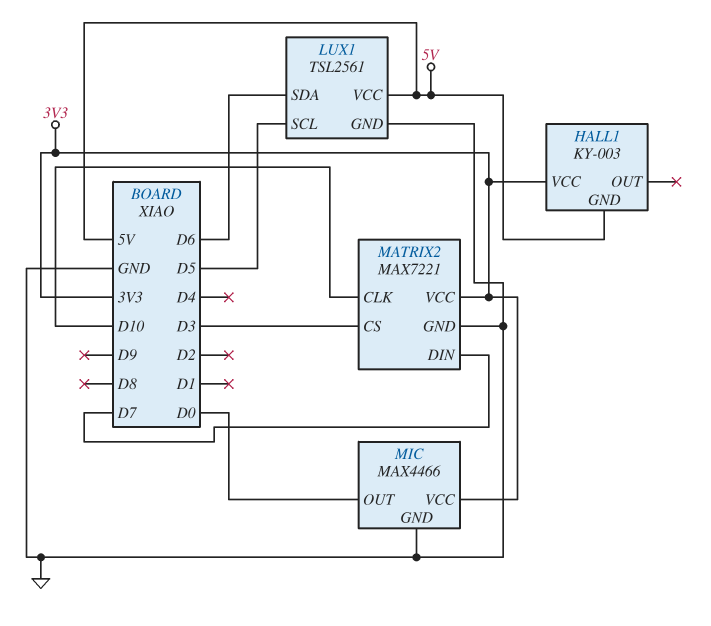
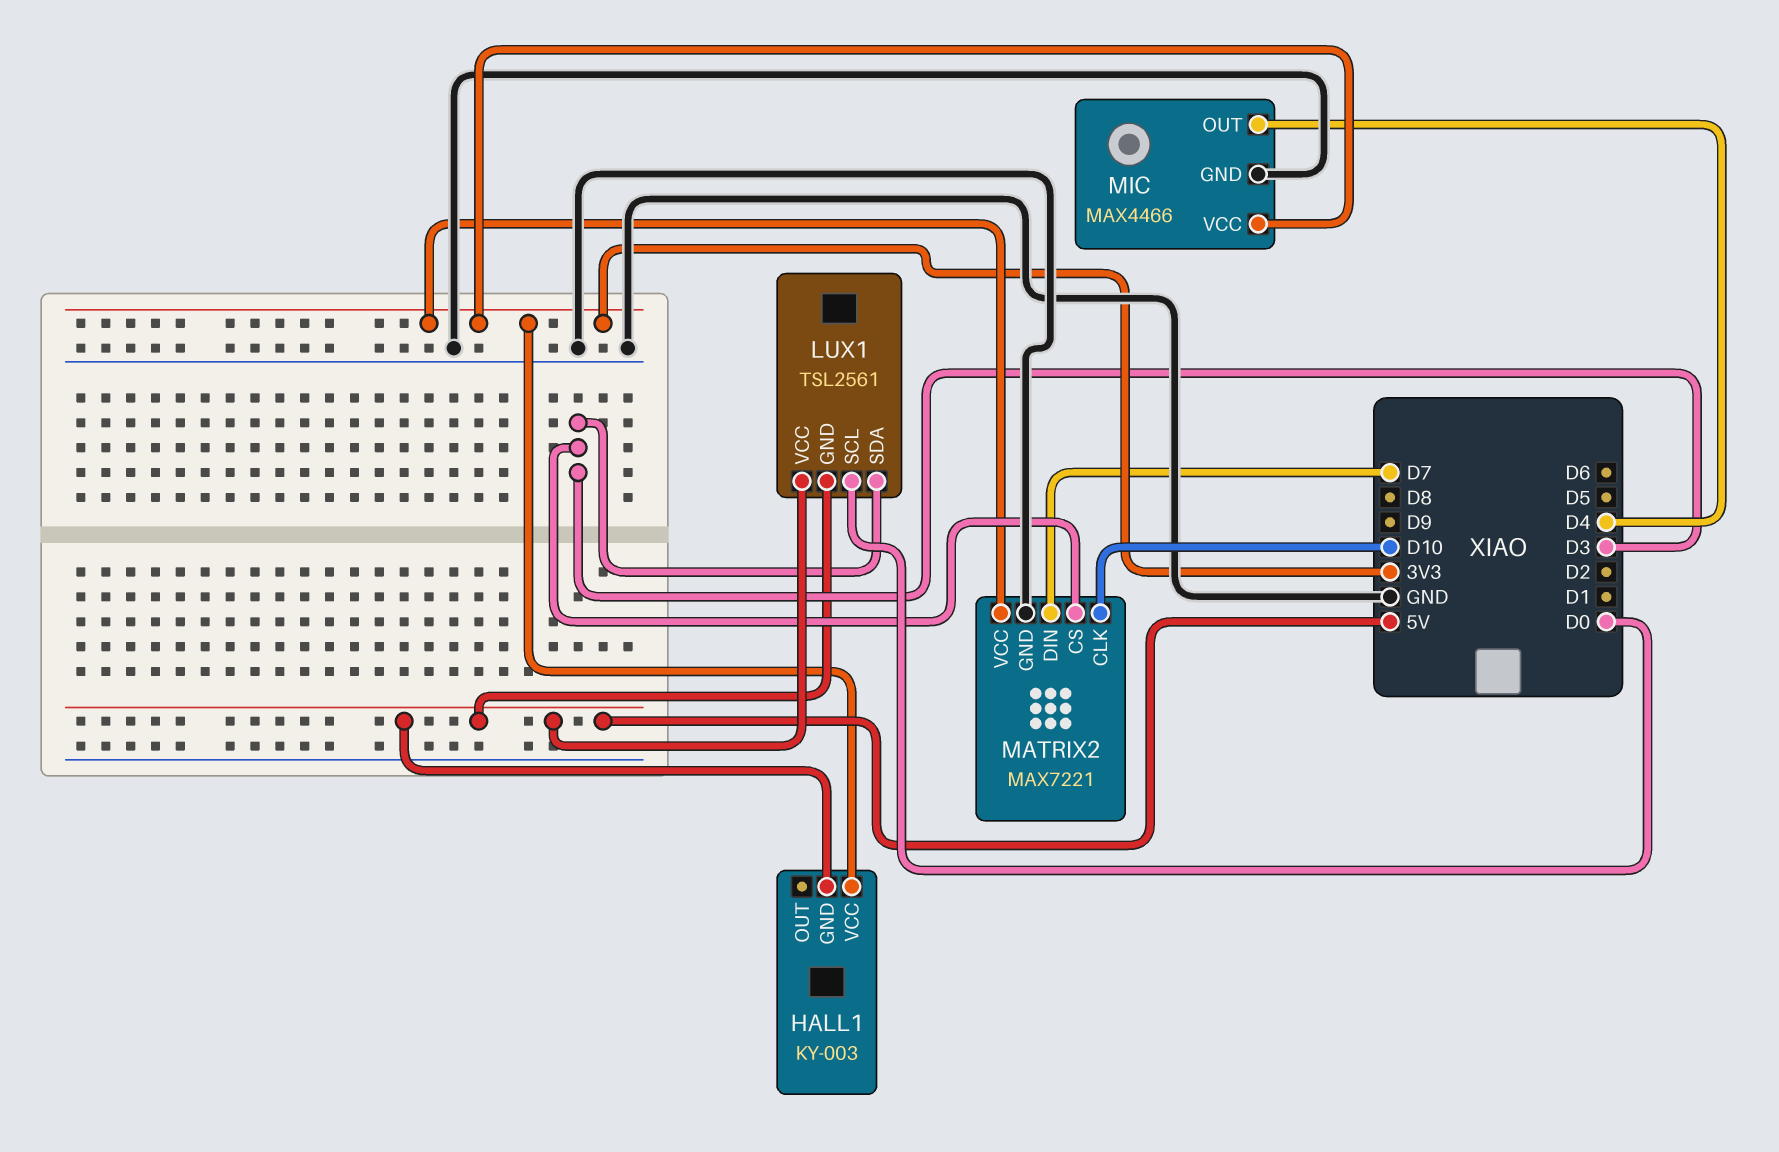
LUX1 pin GND: GND -> 5V
LUX1 pin SCL: D5 -> D0
LUX1 pin SDA: D6 -> D3
MIC pin OUT: D0 -> D4

